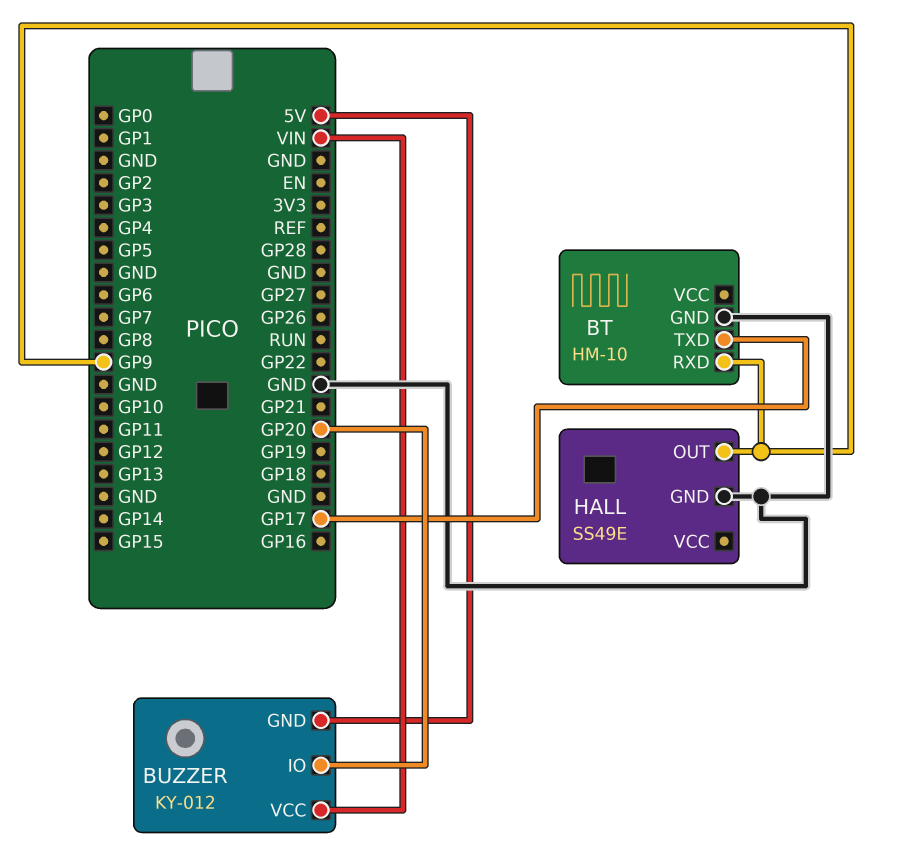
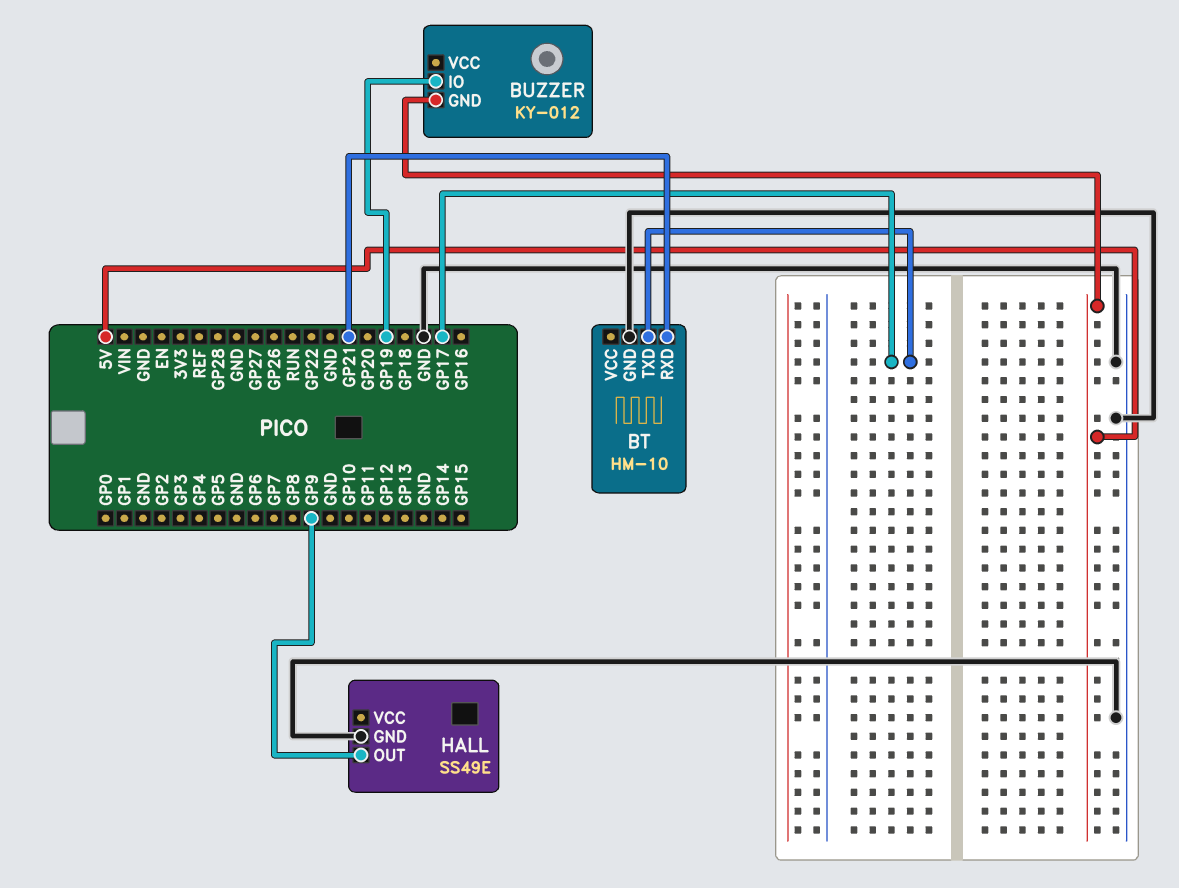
BT pin RXD: GP9 -> GP21
BUZZER pin IO: GP20 -> GP19
BUZZER pin VCC: VIN -> none

